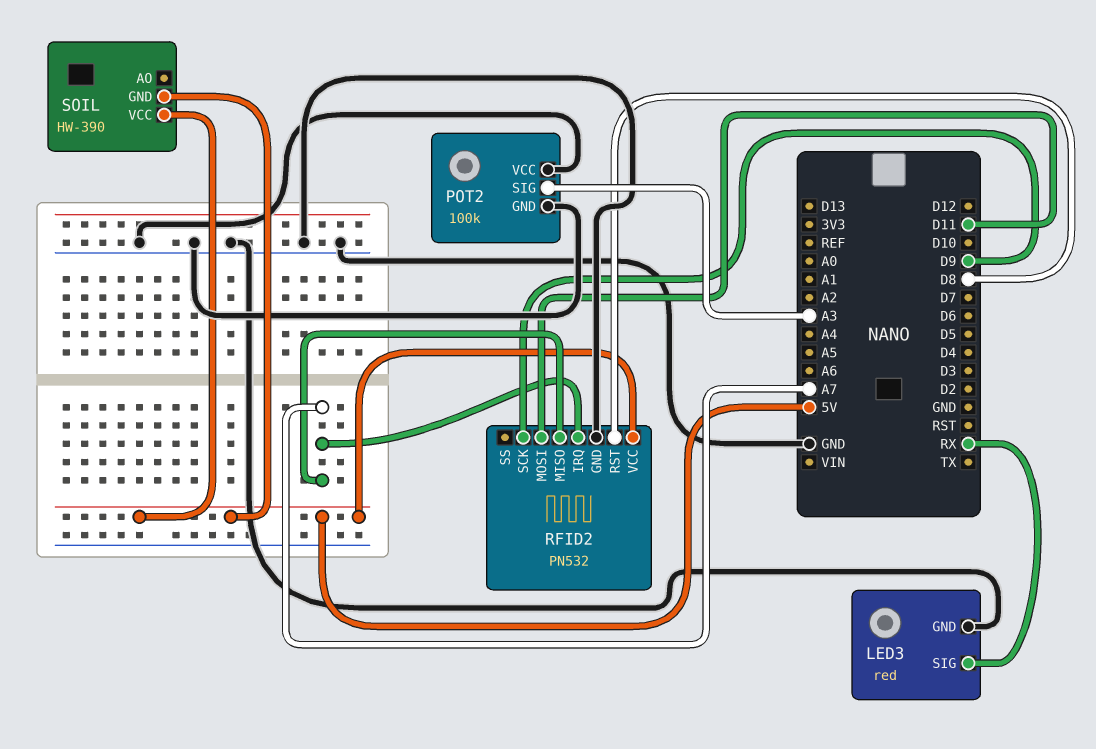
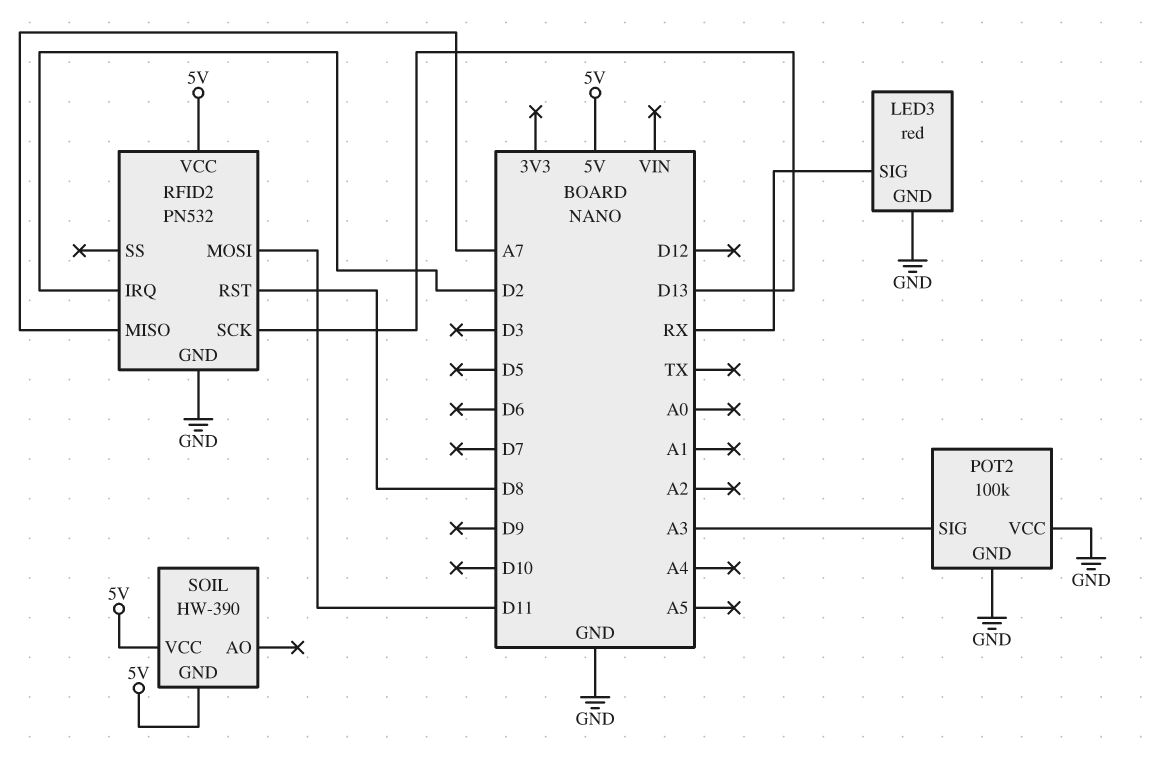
RFID2 pin IRQ: A7 -> D2
RFID2 pin SCK: D9 -> D13

